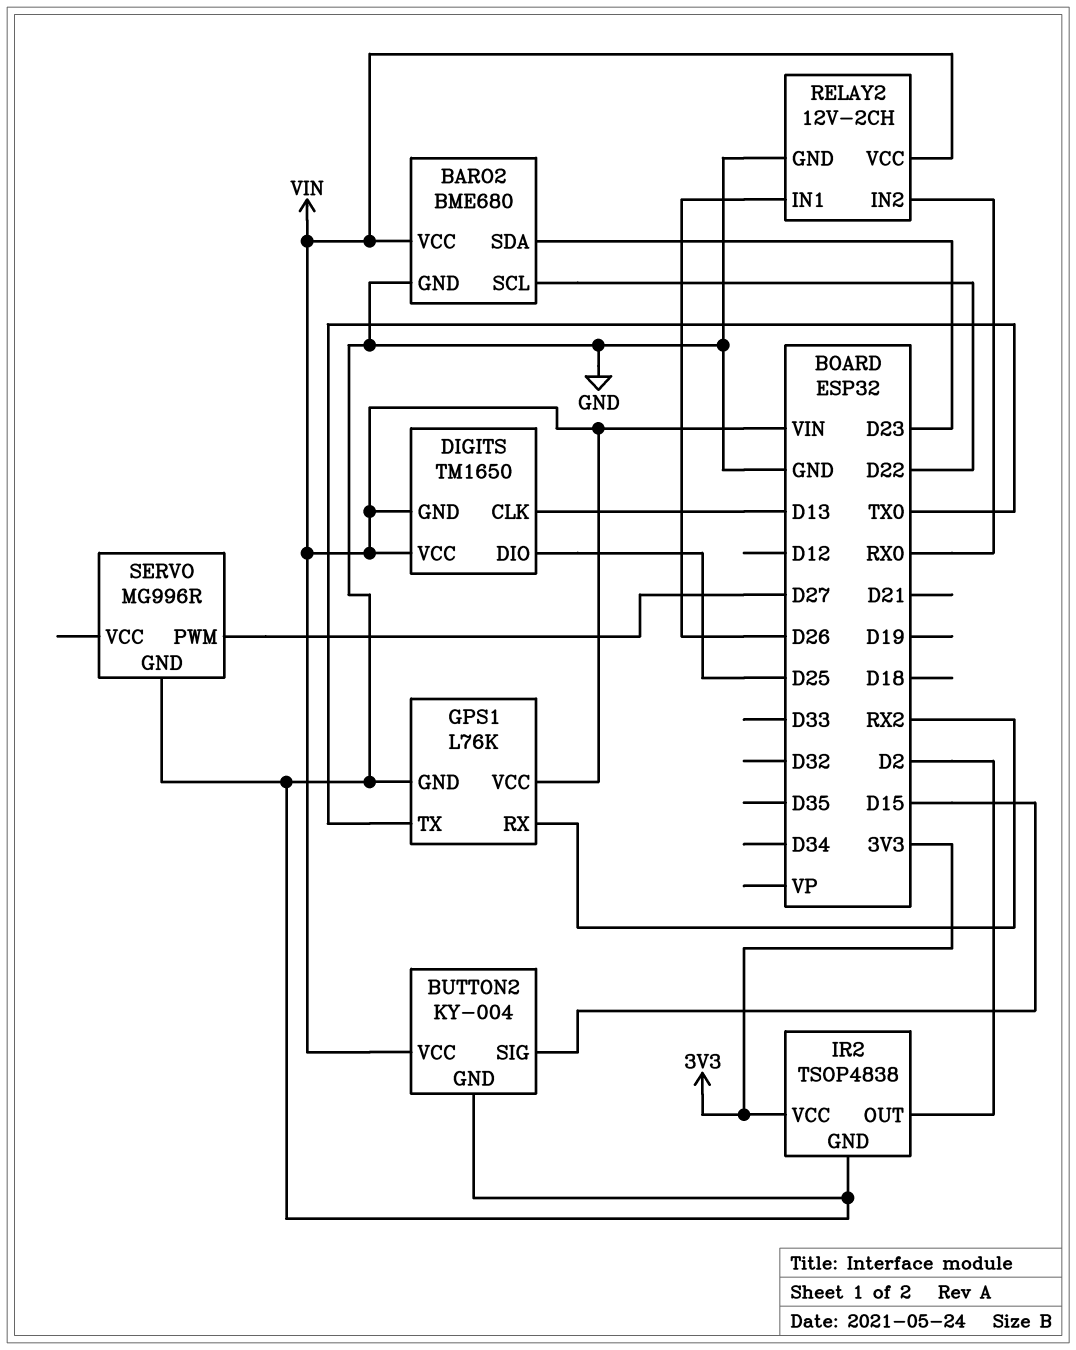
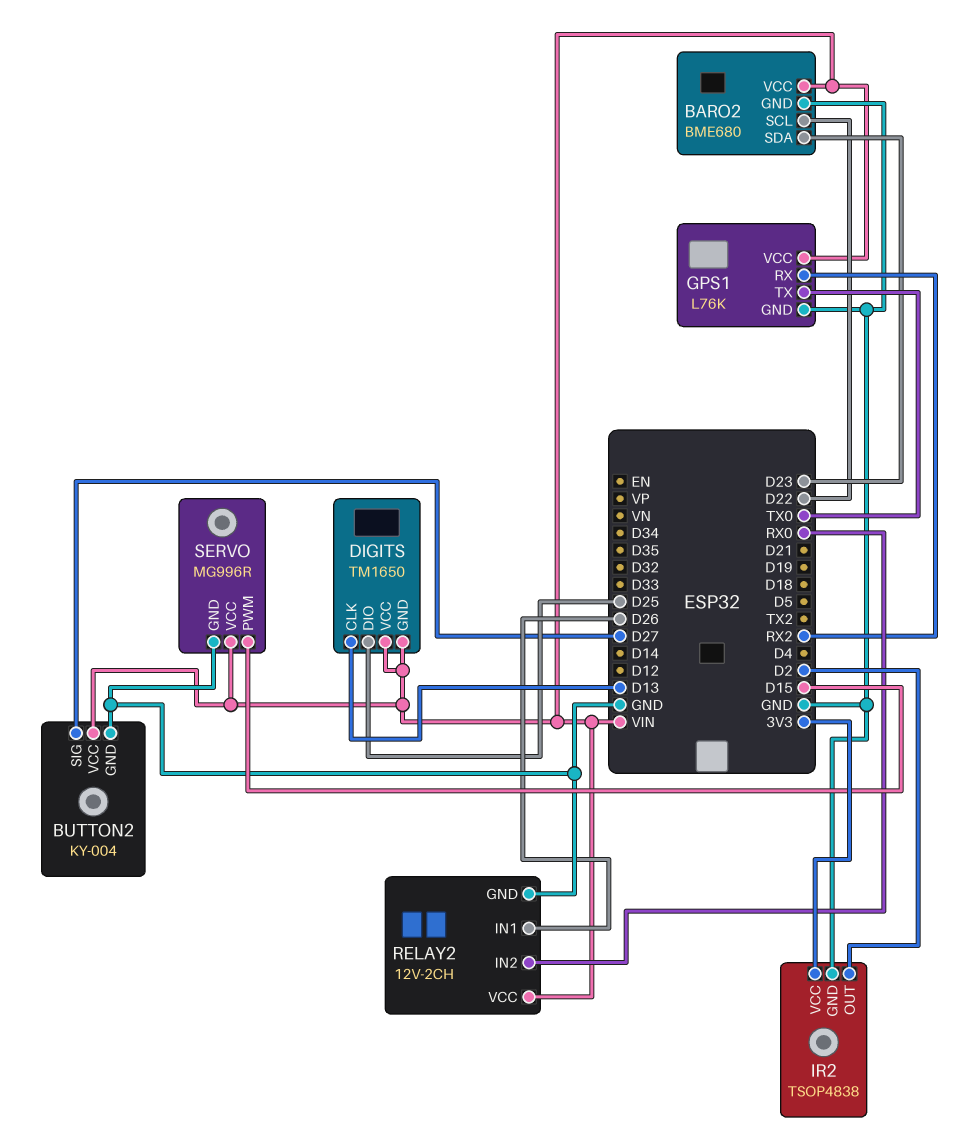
BUTTON2 pin SIG: D15 -> D27
SERVO pin PWM: D27 -> D15
SERVO pin VCC: none -> VIN

